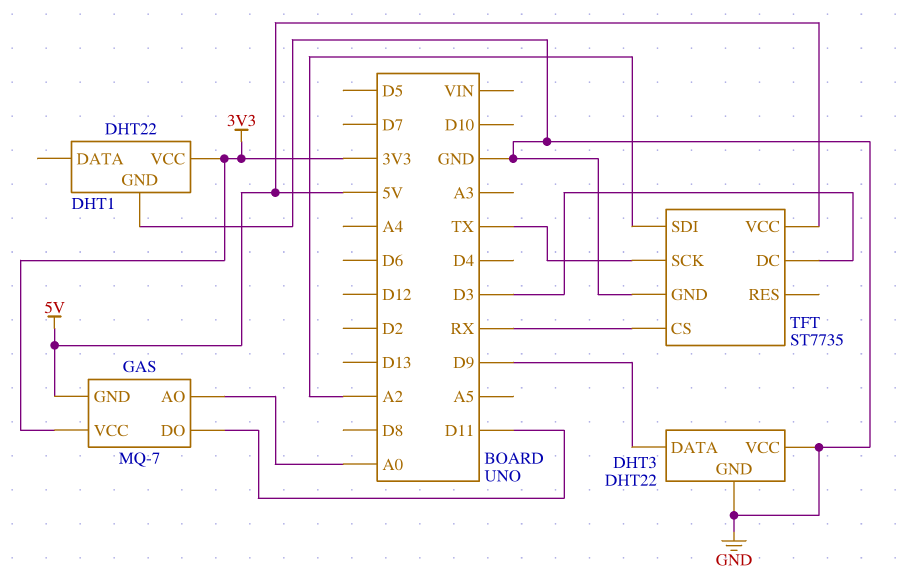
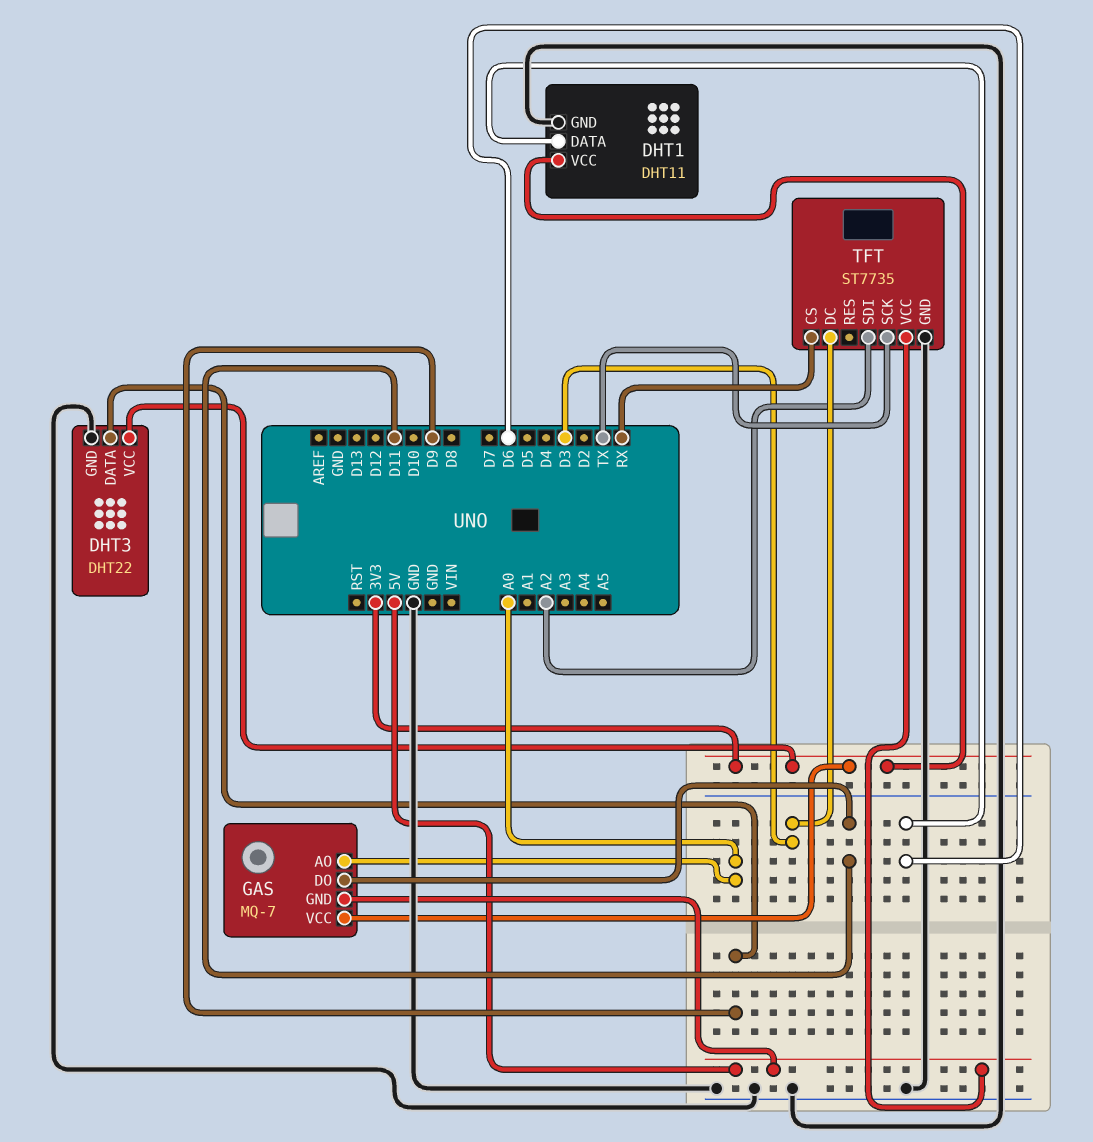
DHT1: DHT22 -> DHT11
DHT1 pin DATA: none -> D6
DHT3 pin VCC: GND -> 3V3

